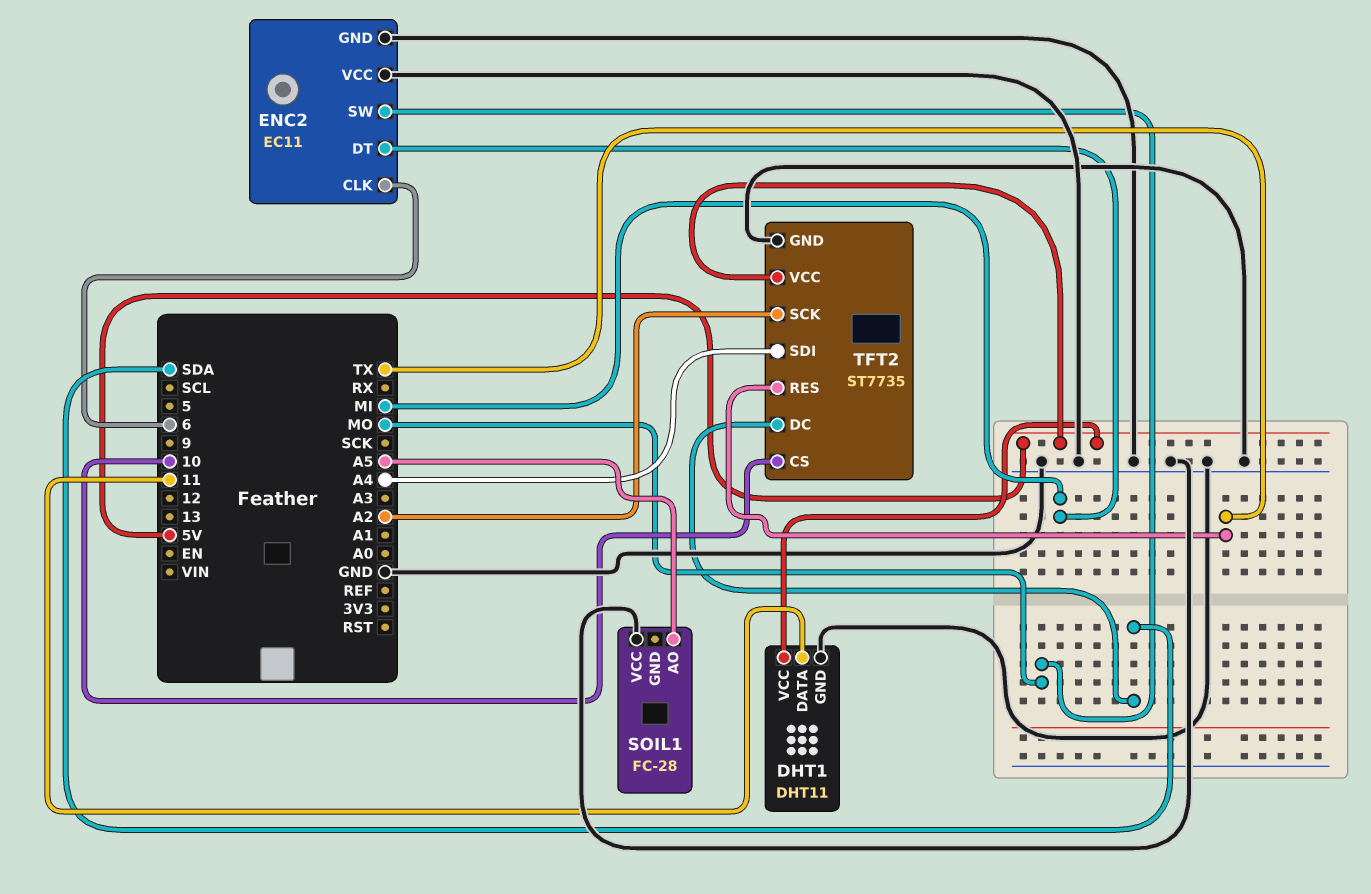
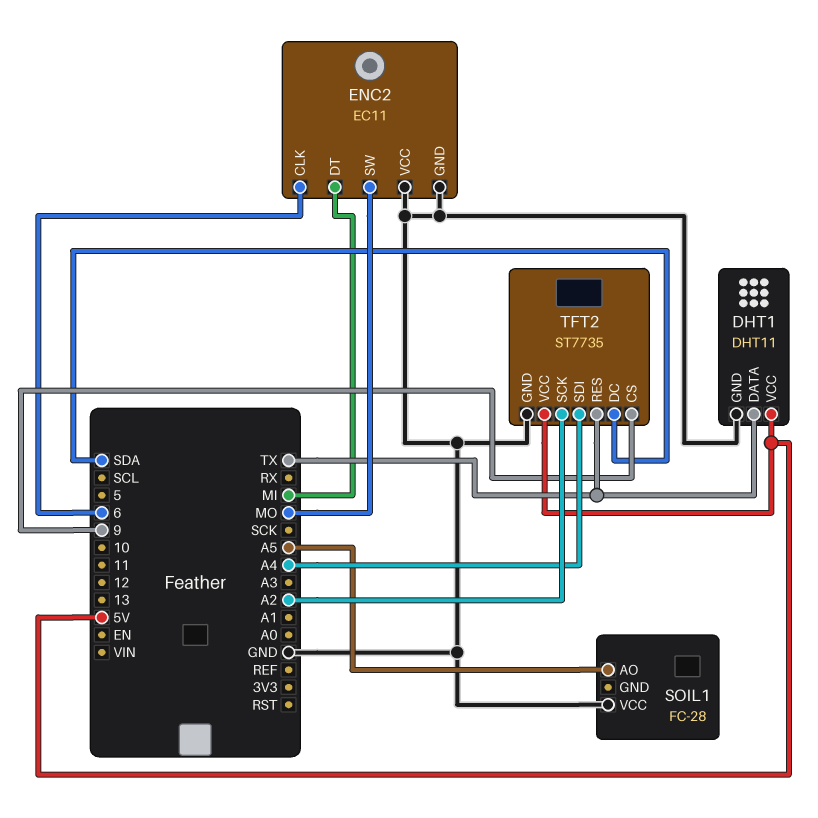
DHT1 pin DATA: 11 -> TX
TFT2 pin CS: 10 -> 9

